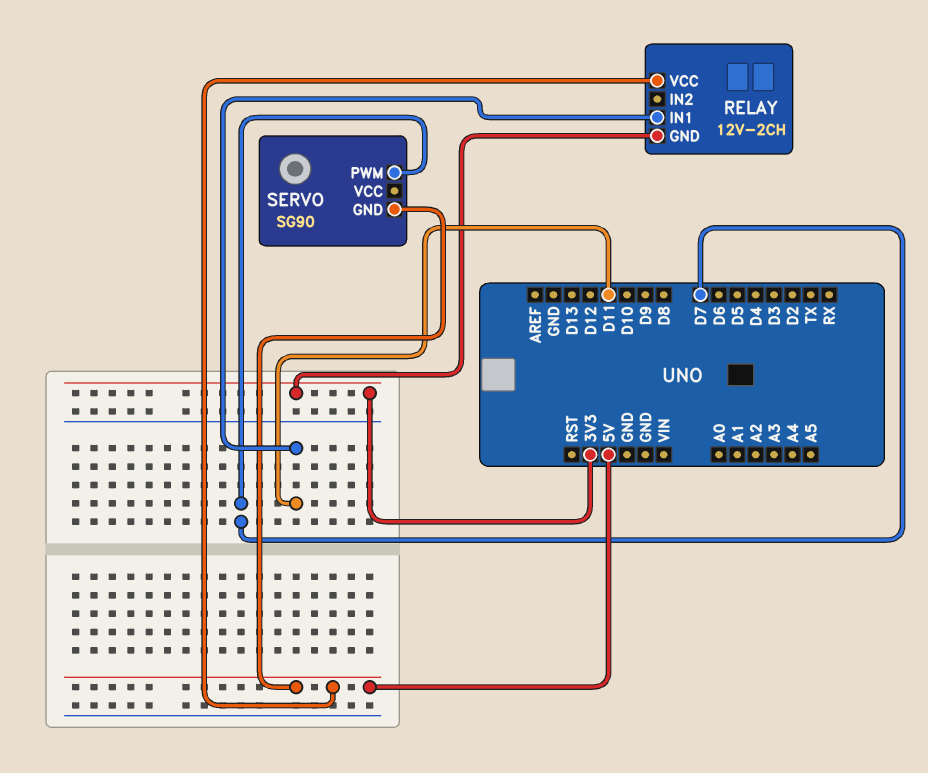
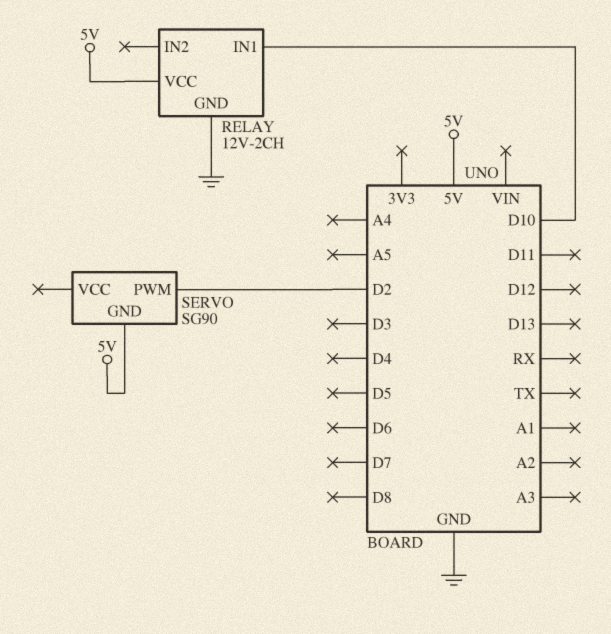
RELAY pin GND: 3V3 -> GND
RELAY pin IN1: D11 -> D10
SERVO pin PWM: D7 -> D2

